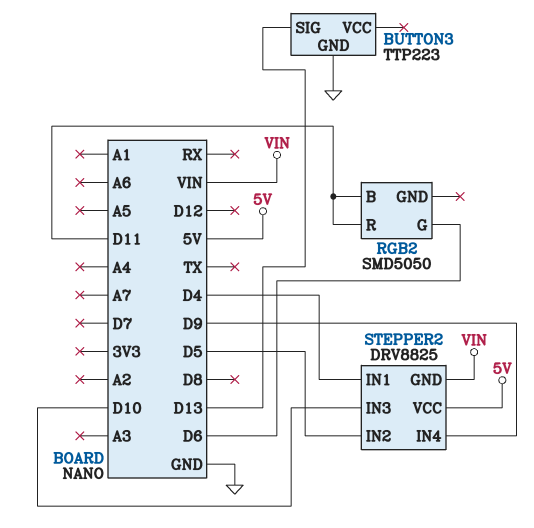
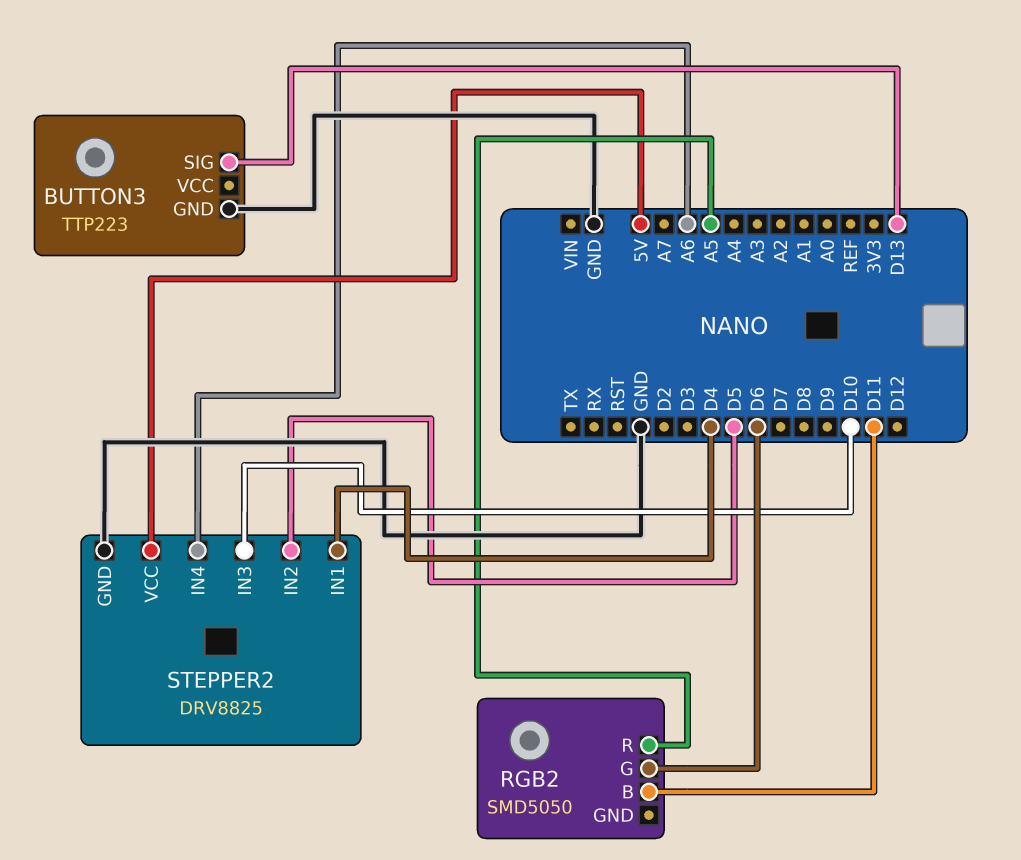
RGB2 pin R: D11 -> A5
STEPPER2 pin GND: VIN -> GND
STEPPER2 pin IN4: D9 -> A6

